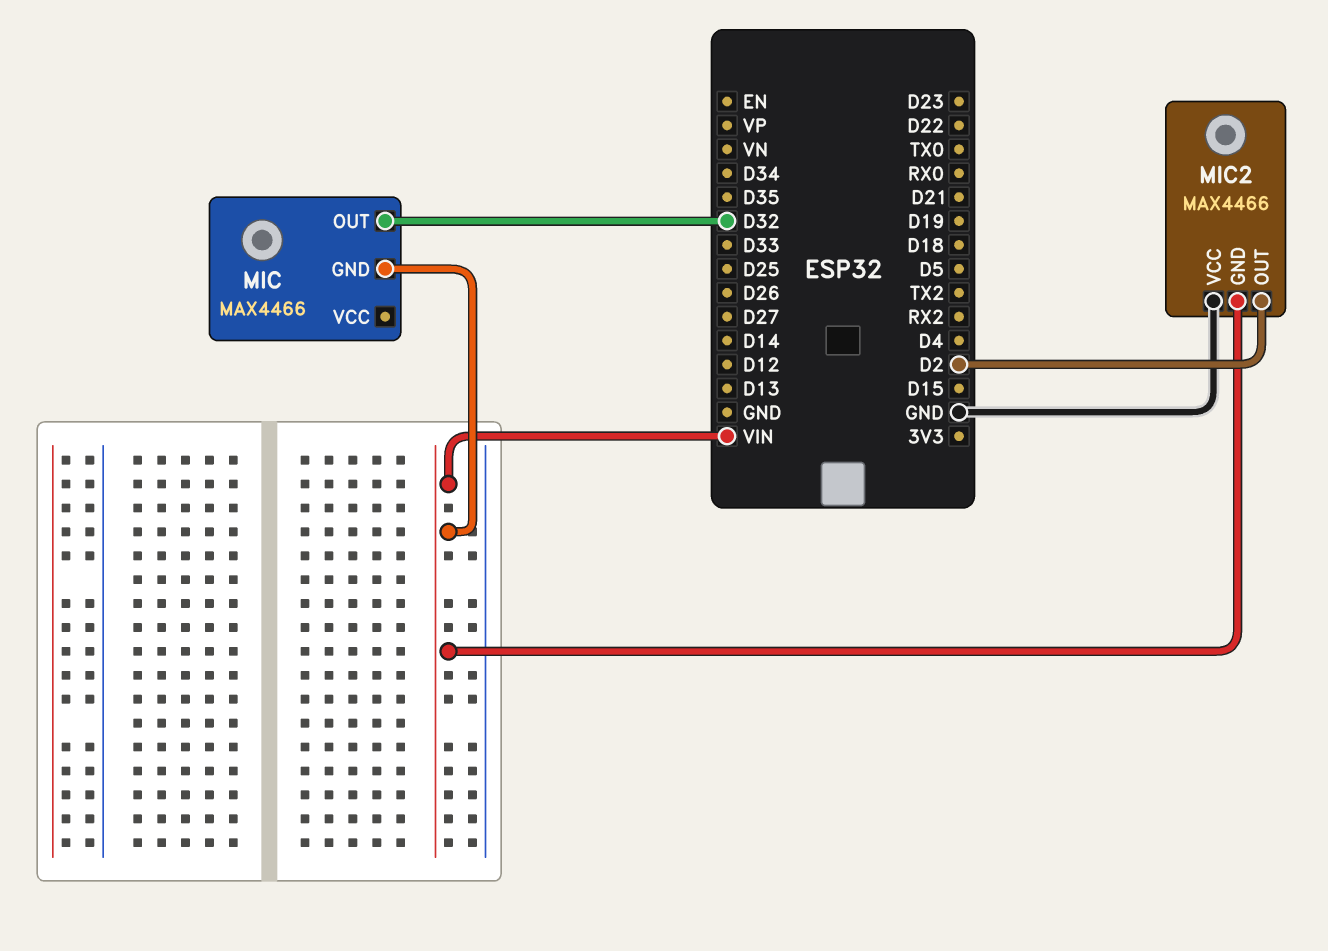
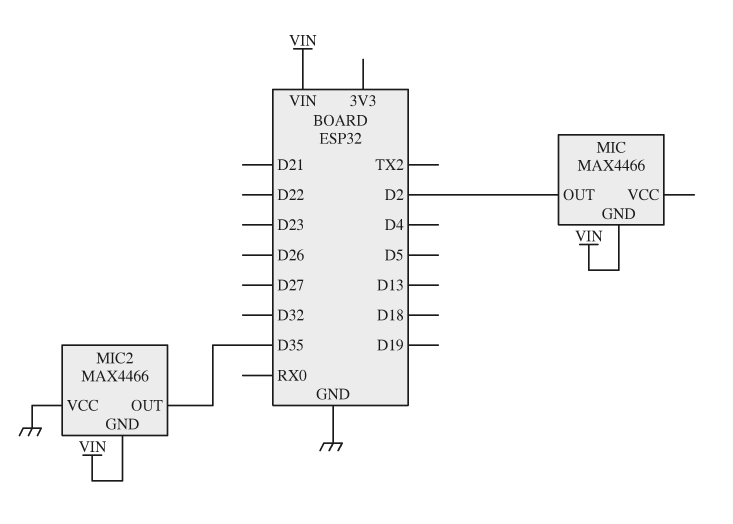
MIC pin OUT: D32 -> D2
MIC2 pin OUT: D2 -> D35

